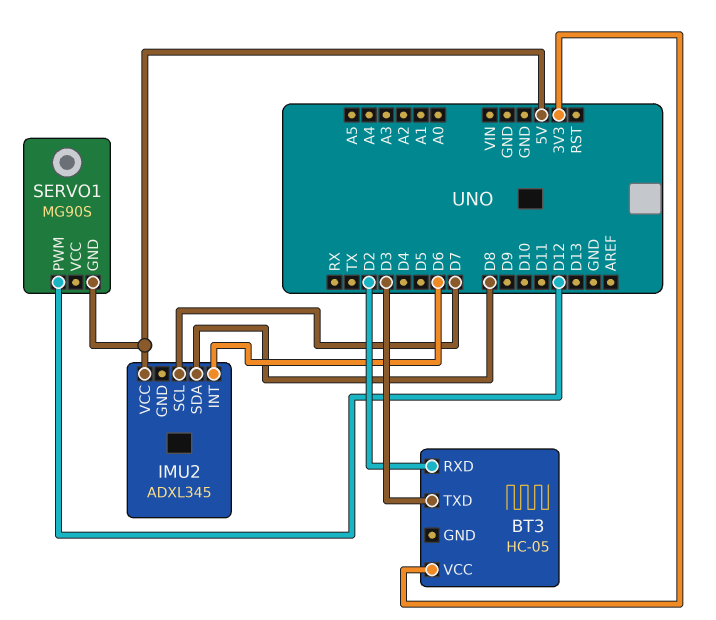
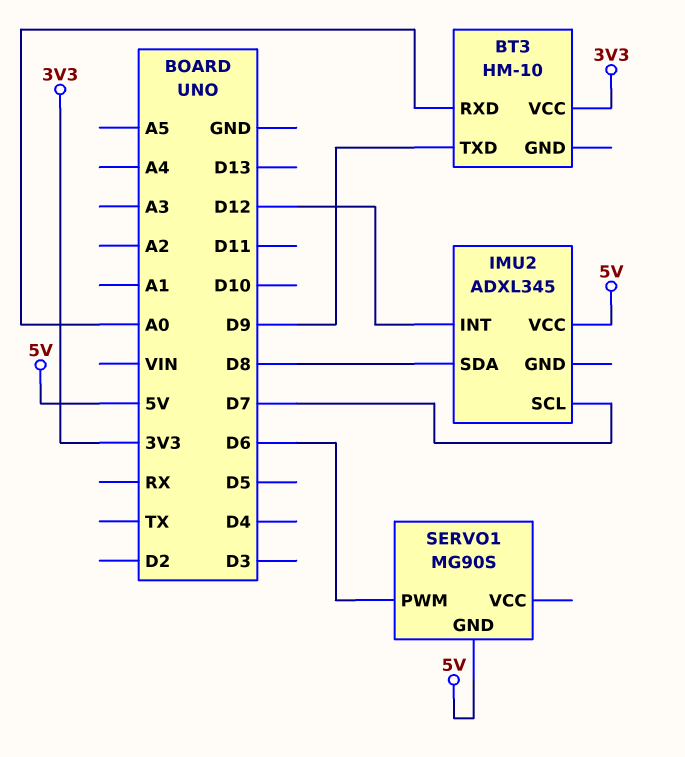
BT3: HC-05 -> HM-10
BT3 pin RXD: D2 -> A0
BT3 pin TXD: D3 -> D9
IMU2 pin INT: D6 -> D12
SERVO1 pin PWM: D12 -> D6

